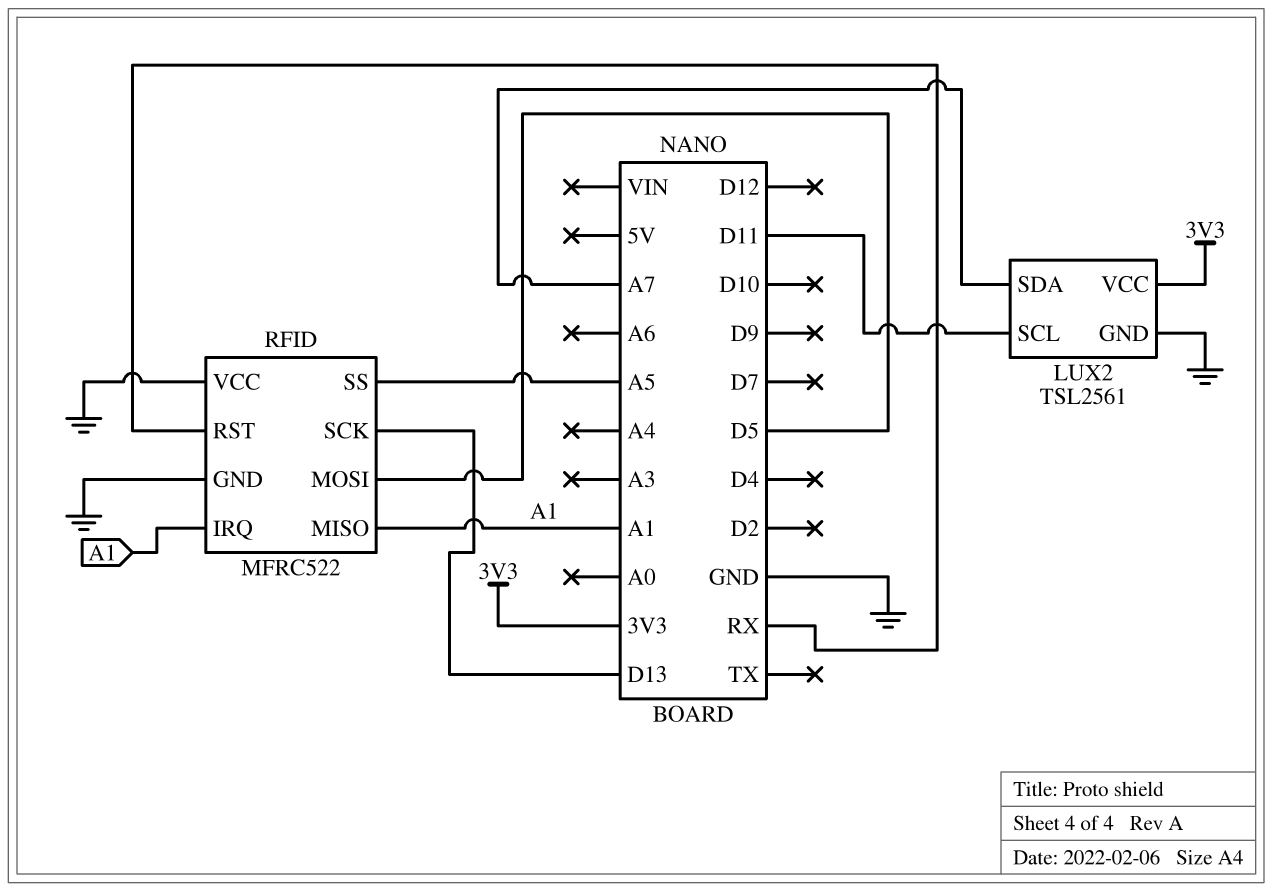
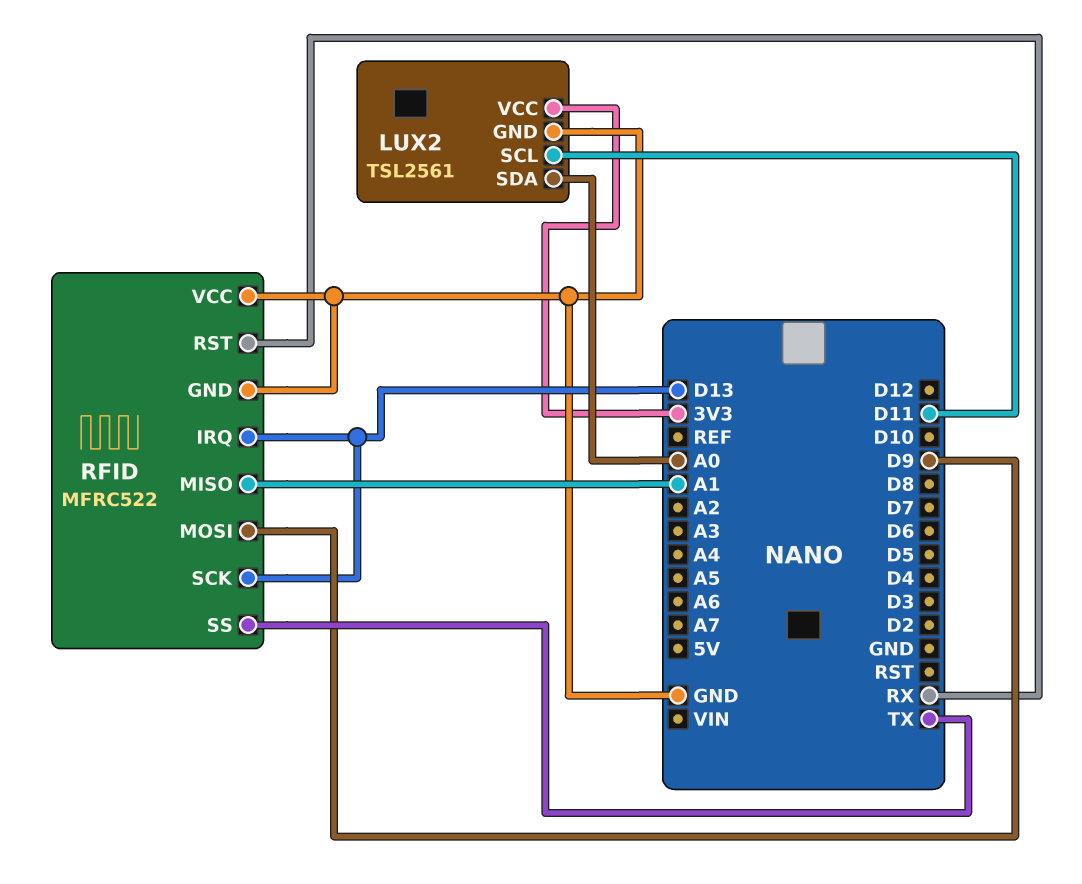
LUX2 pin SDA: A7 -> A0
RFID pin IRQ: A1 -> D13
RFID pin MOSI: D5 -> D9
RFID pin SS: A5 -> TX

